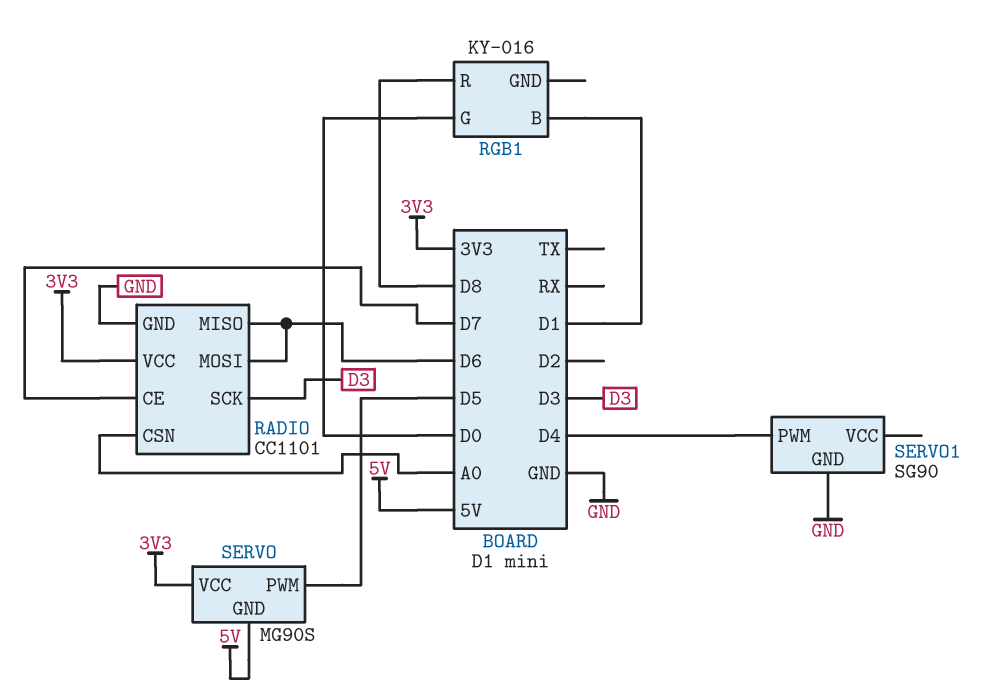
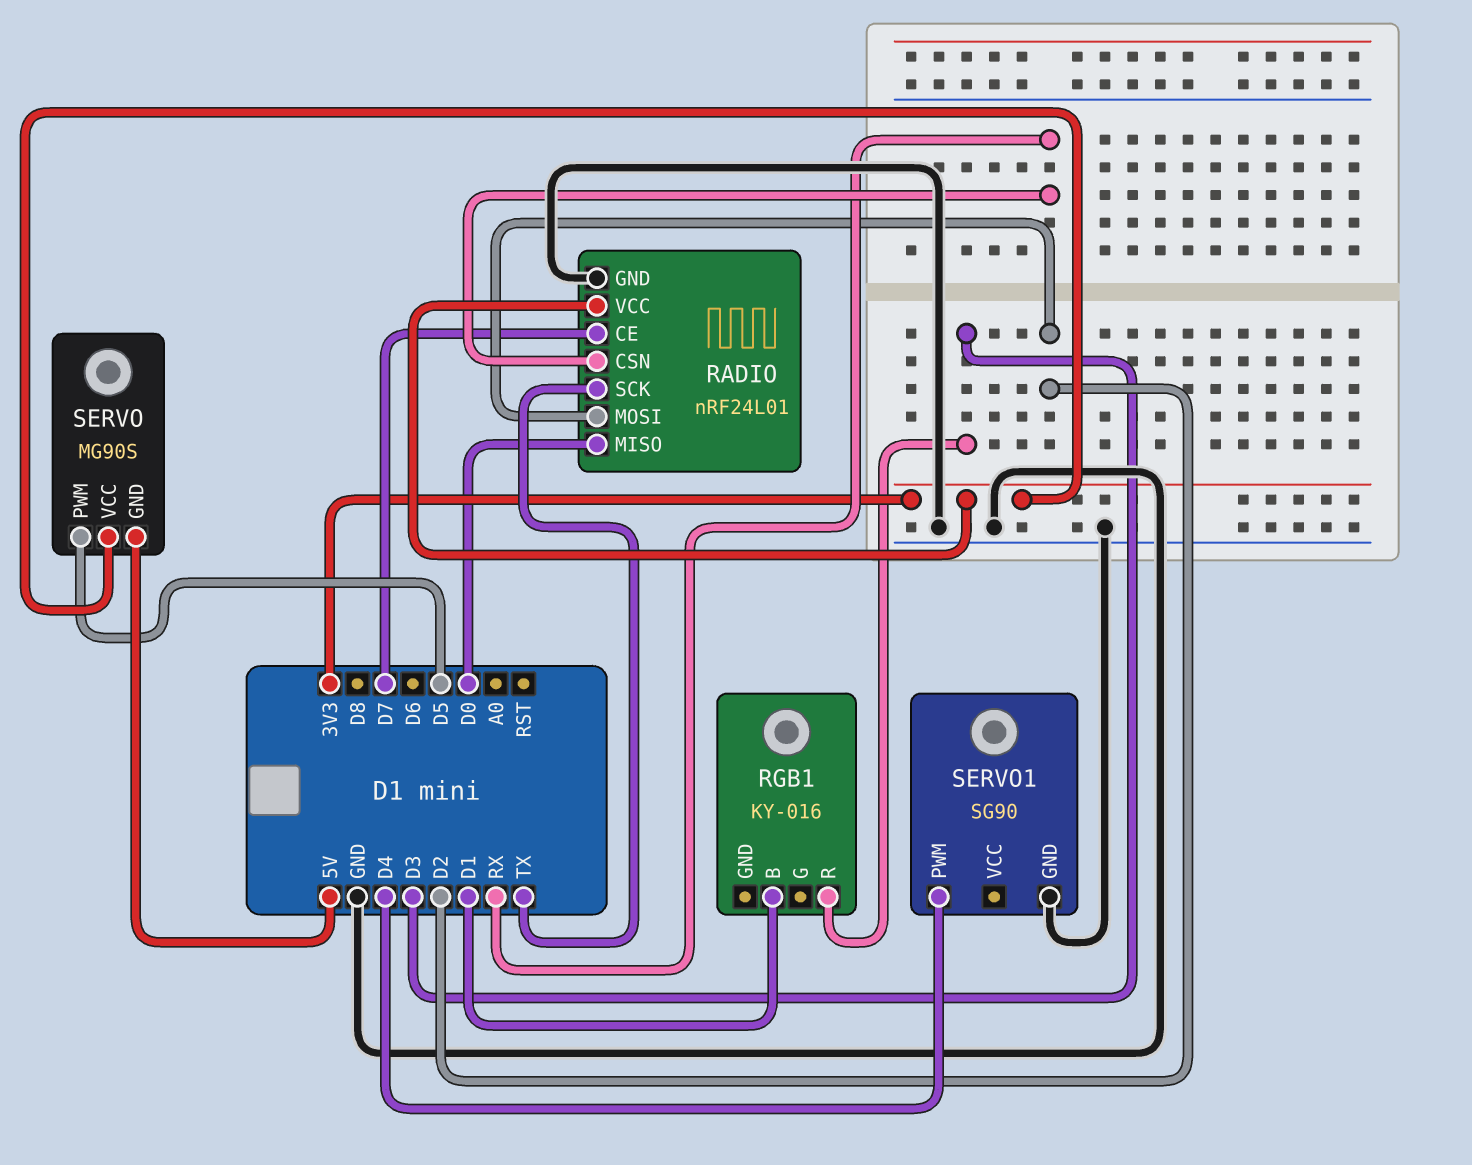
RADIO: CC1101 -> nRF24L01
RADIO pin CSN: A0 -> RX
RADIO pin MISO: D6 -> D0
RADIO pin MOSI: D6 -> D2
RADIO pin SCK: D3 -> TX
RGB1 pin G: D0 -> none
RGB1 pin R: D8 -> D3

